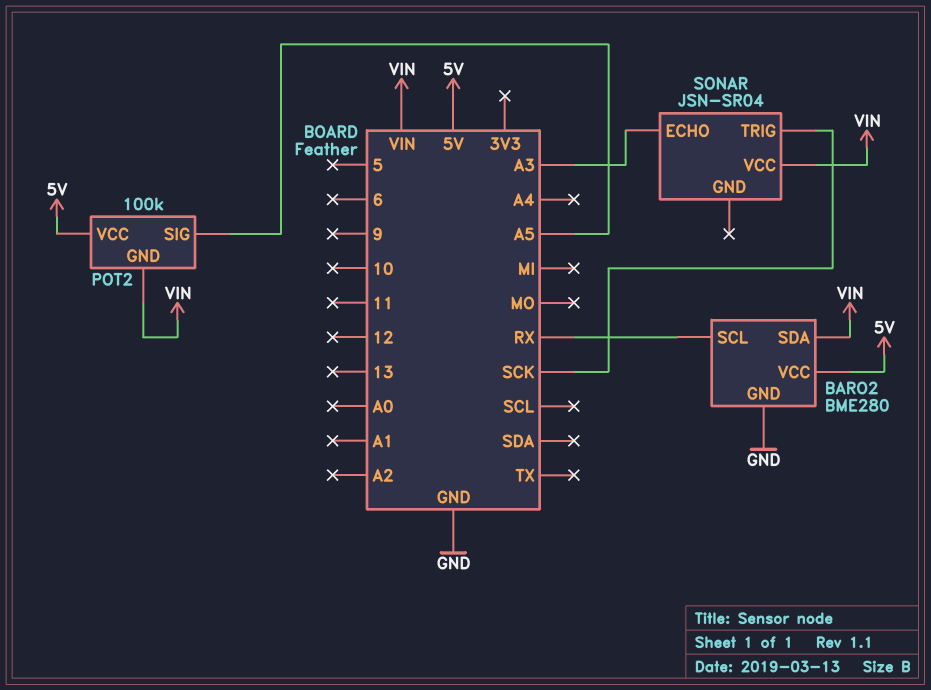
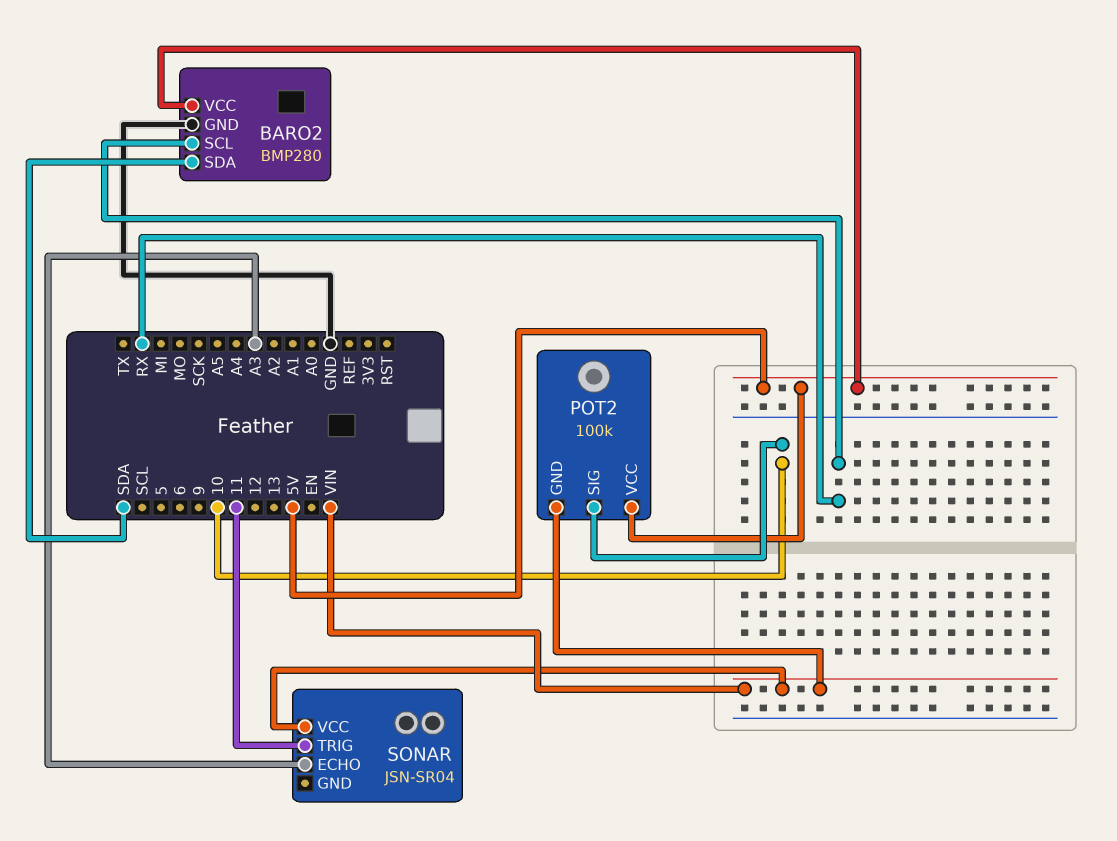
BARO2: BME280 -> BMP280
BARO2 pin SDA: VIN -> SDA
POT2 pin SIG: A5 -> 10
SONAR pin TRIG: SCK -> 11

